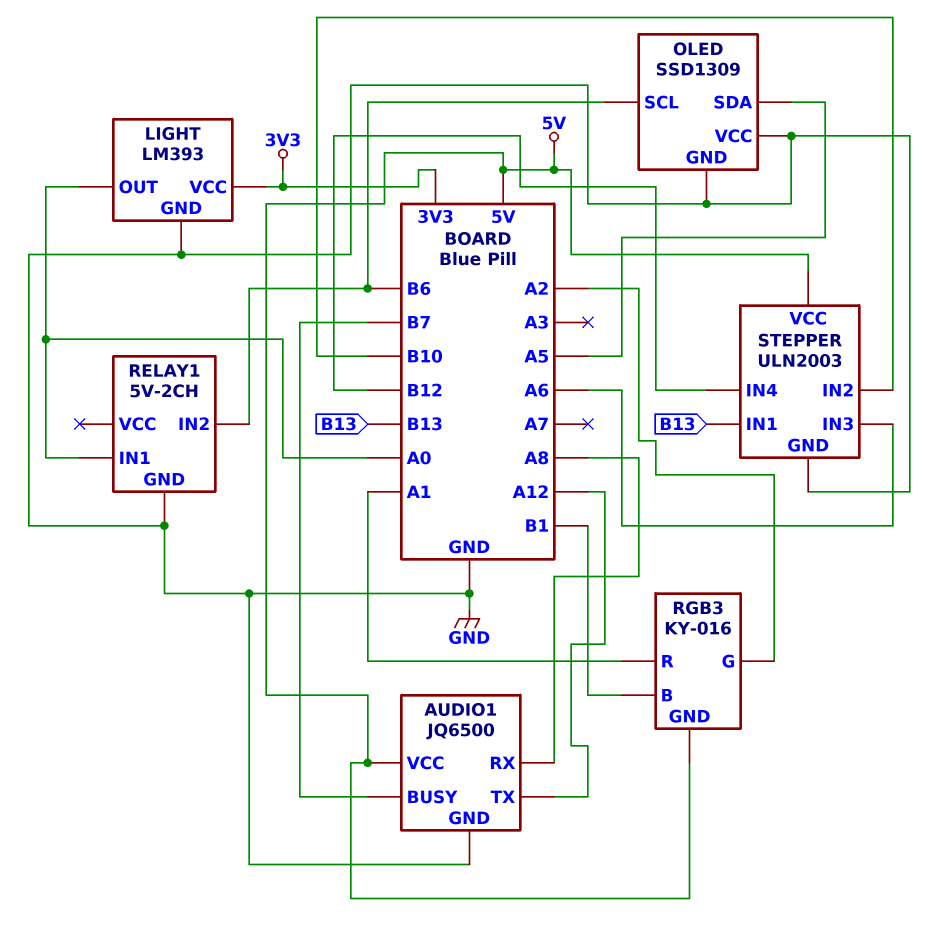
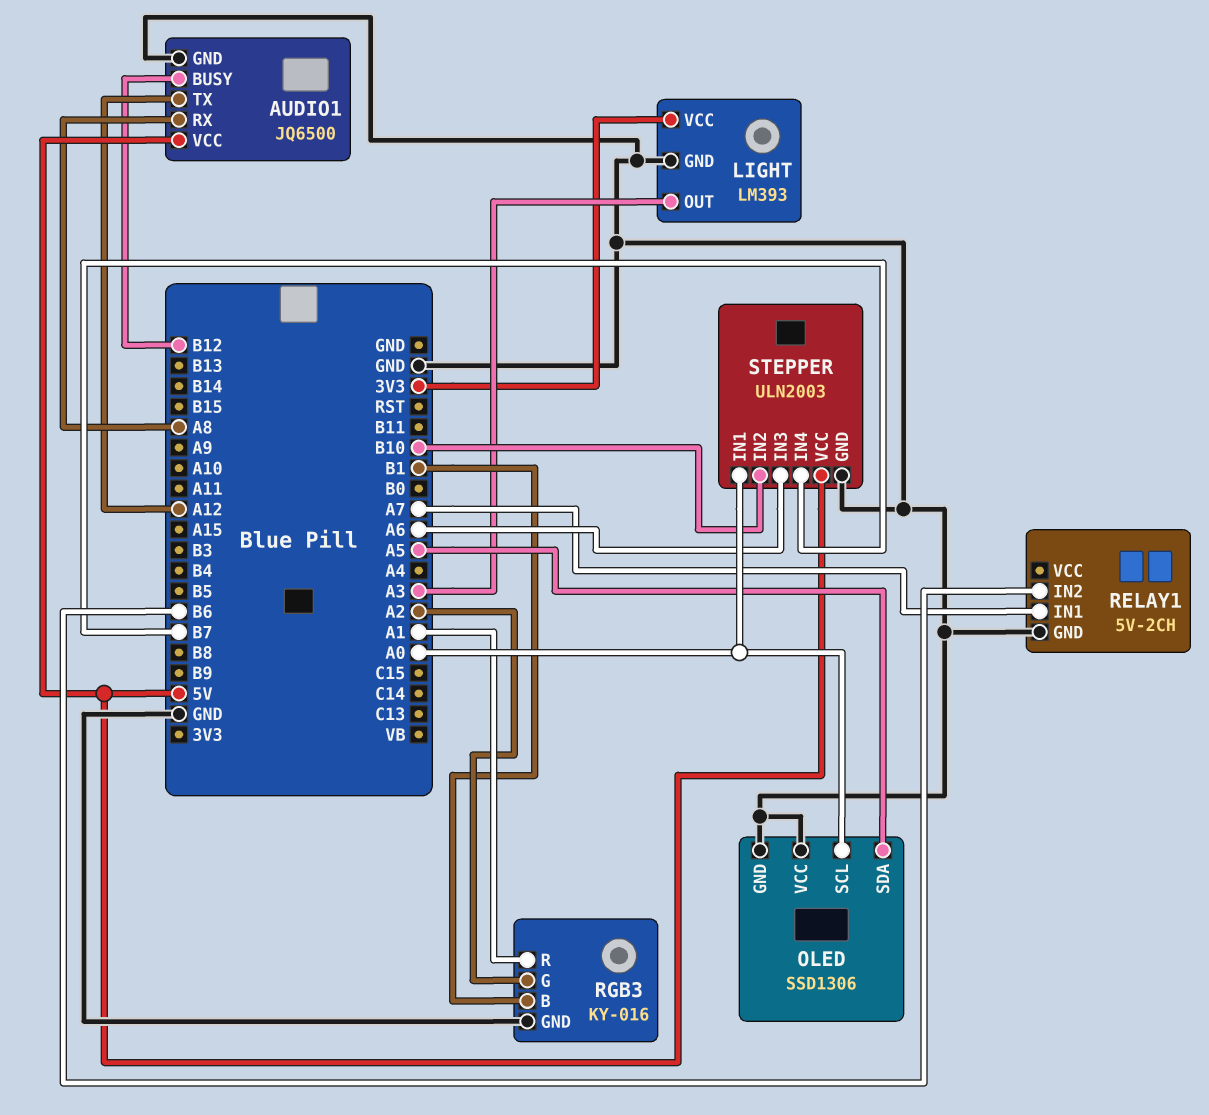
AUDIO1 pin BUSY: B7 -> B12
LIGHT pin OUT: A0 -> A3
OLED: SSD1309 -> SSD1306
OLED pin SCL: B6 -> A0
RELAY1 pin IN1: A0 -> A7
RGB3 pin GND: 5V -> GND
STEPPER pin IN1: B13 -> A0
STEPPER pin IN4: B12 -> B7

